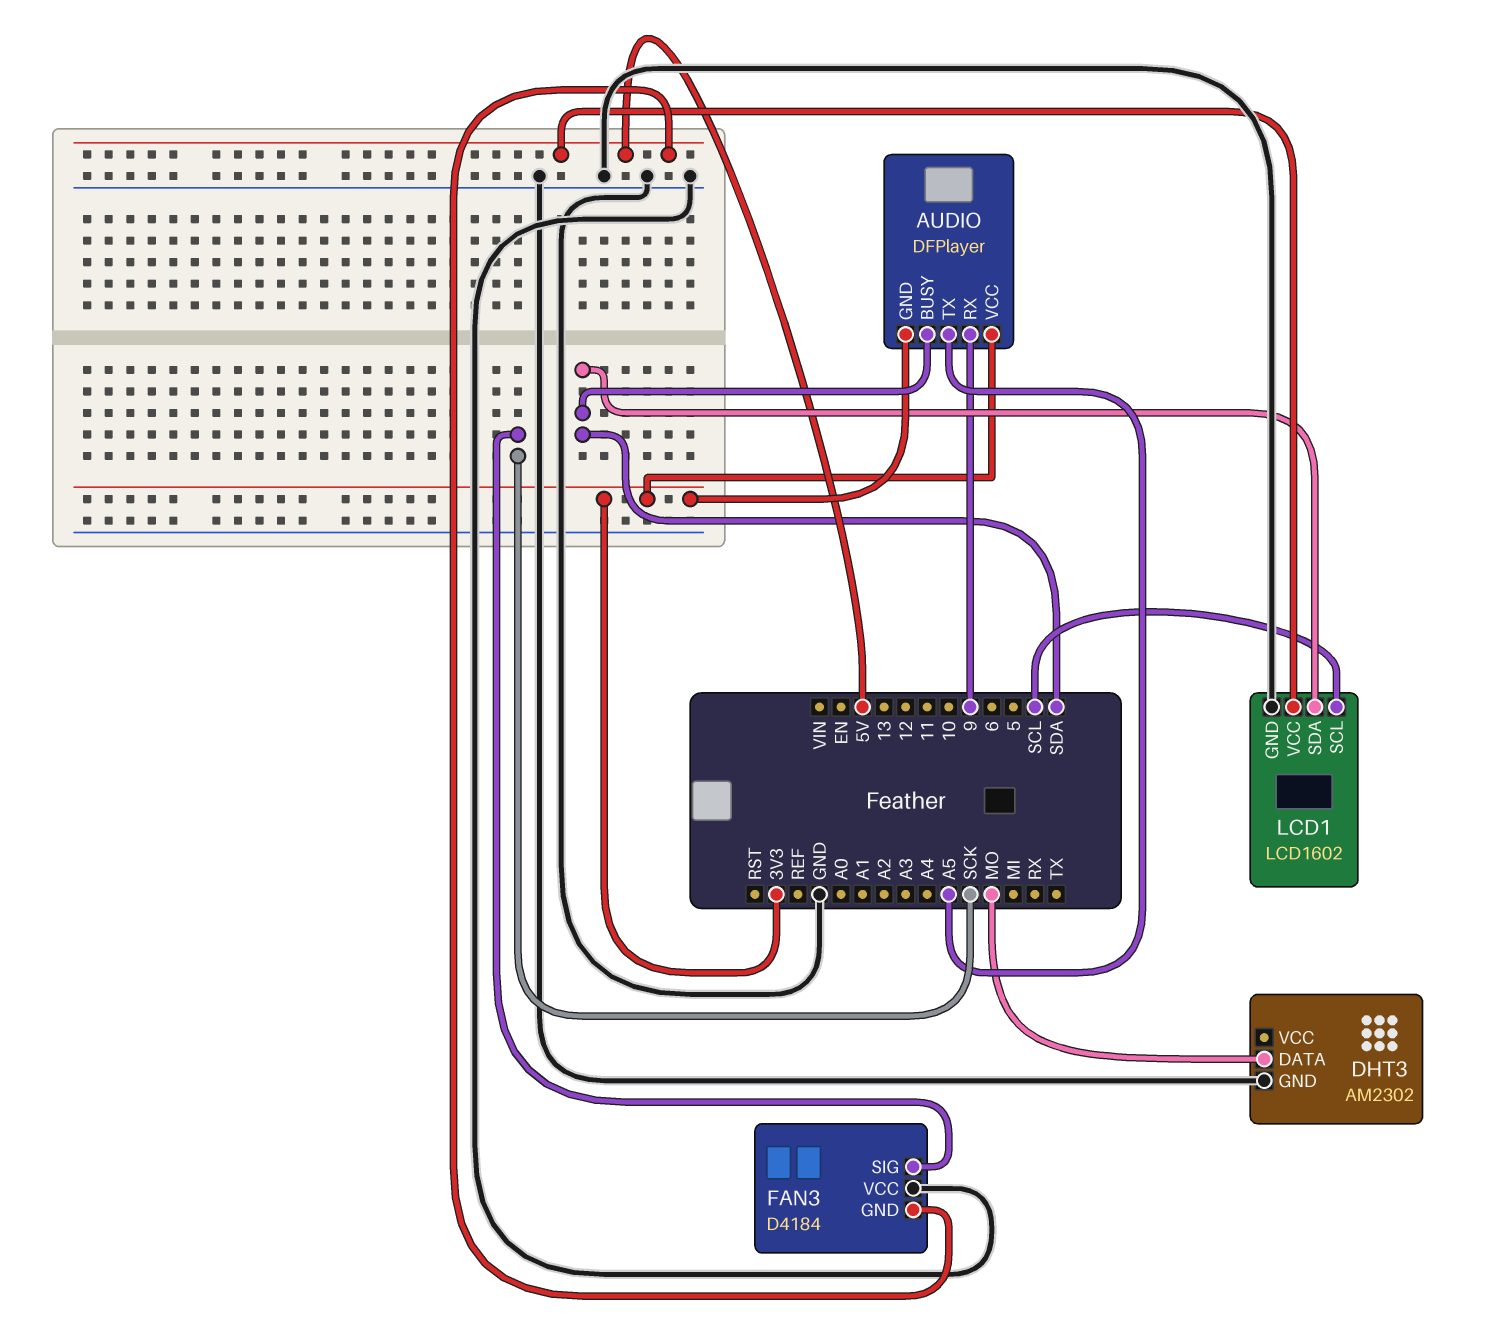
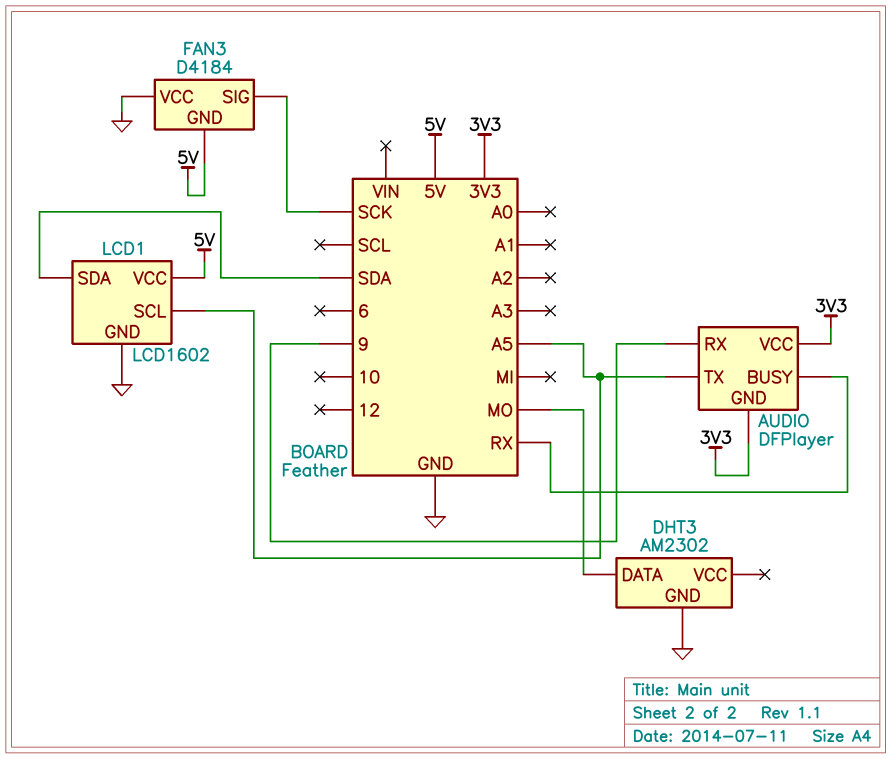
AUDIO pin BUSY: SDA -> RX
LCD1 pin SCL: SCL -> A5

